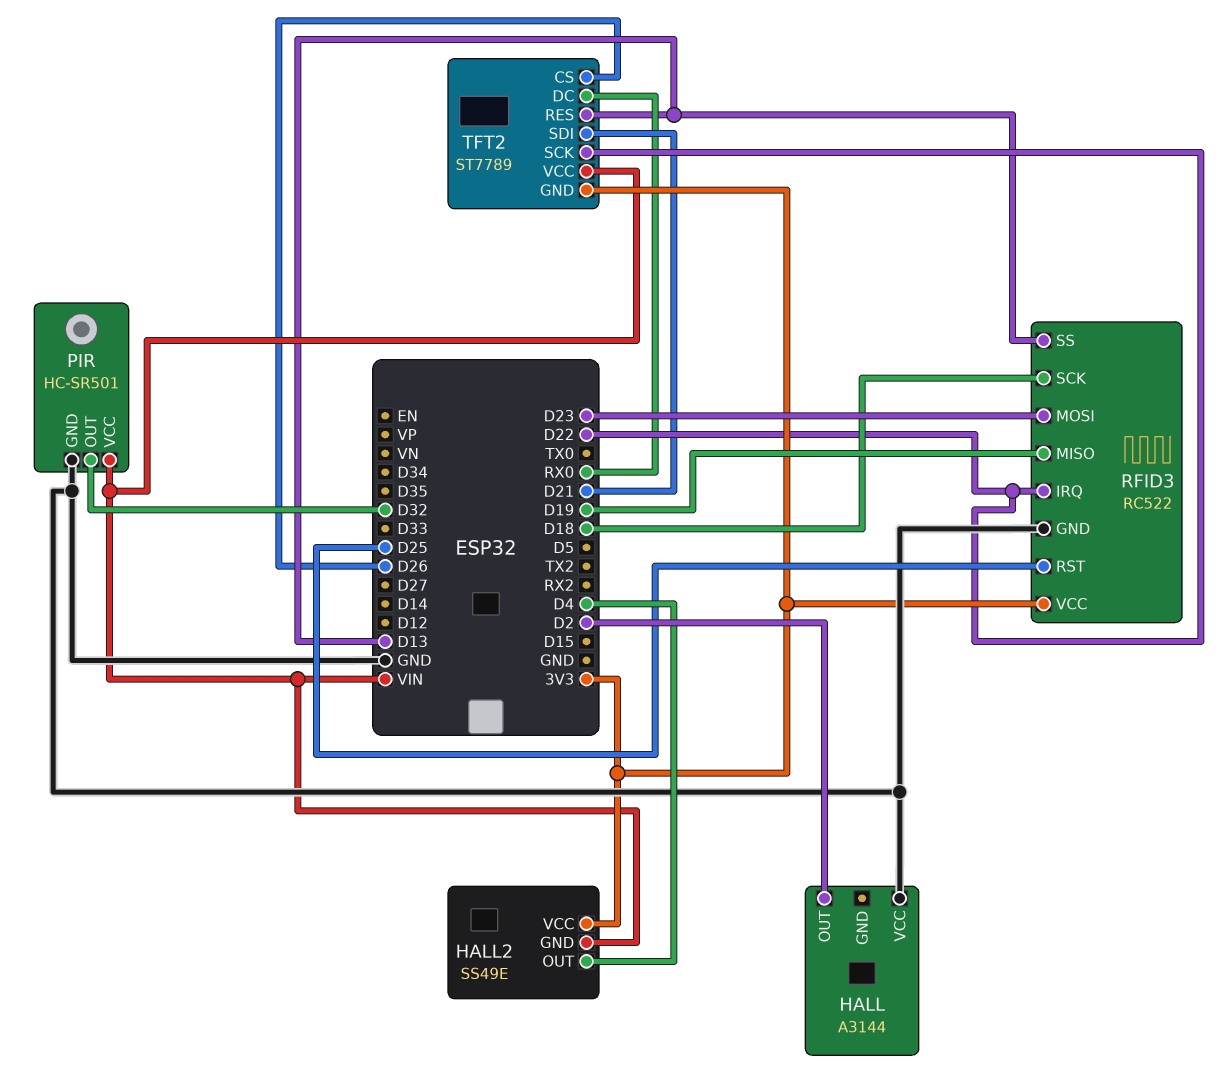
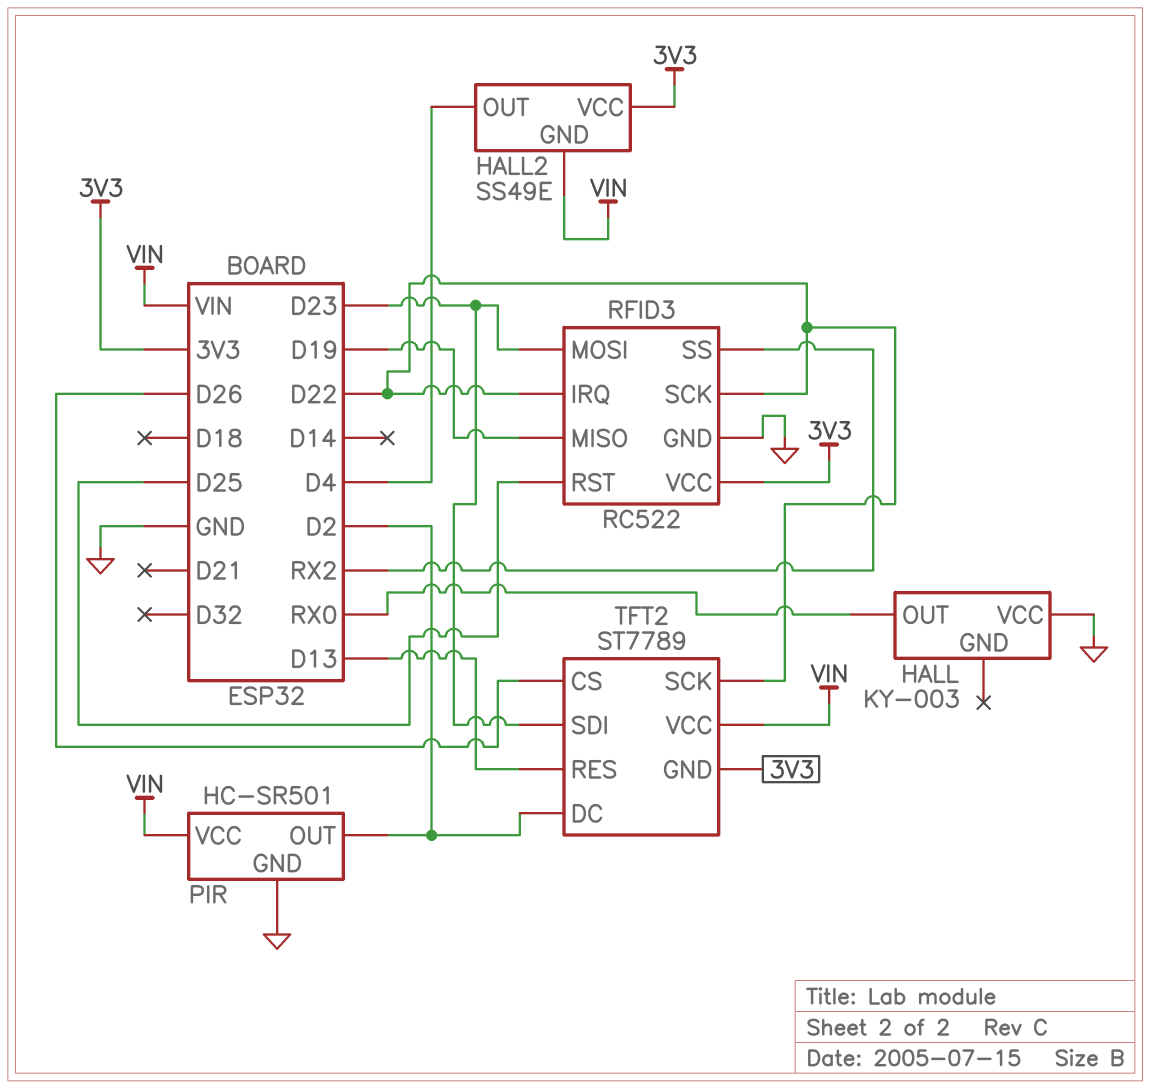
HALL: A3144 -> KY-003
HALL pin OUT: D2 -> RX0
PIR pin OUT: D32 -> D2
RFID3 pin SCK: D18 -> D22
RFID3 pin SS: D13 -> RX2
TFT2 pin DC: RX0 -> D2
TFT2 pin SDI: D21 -> D23

